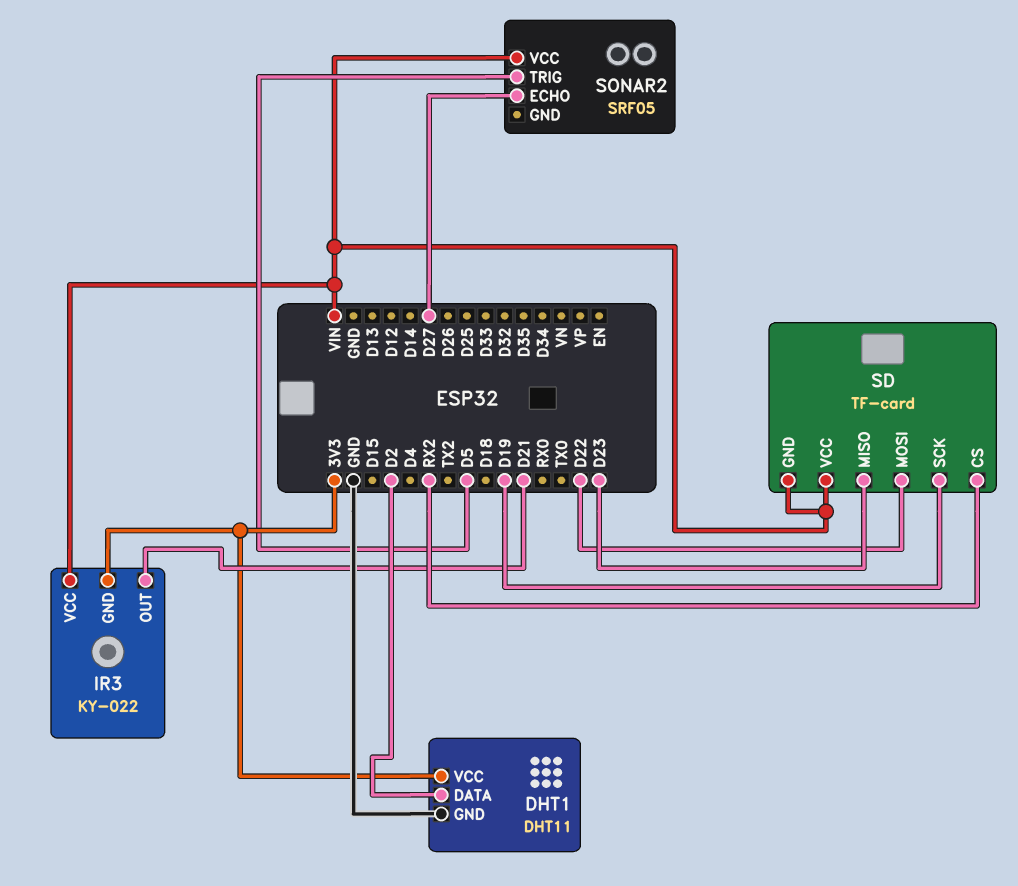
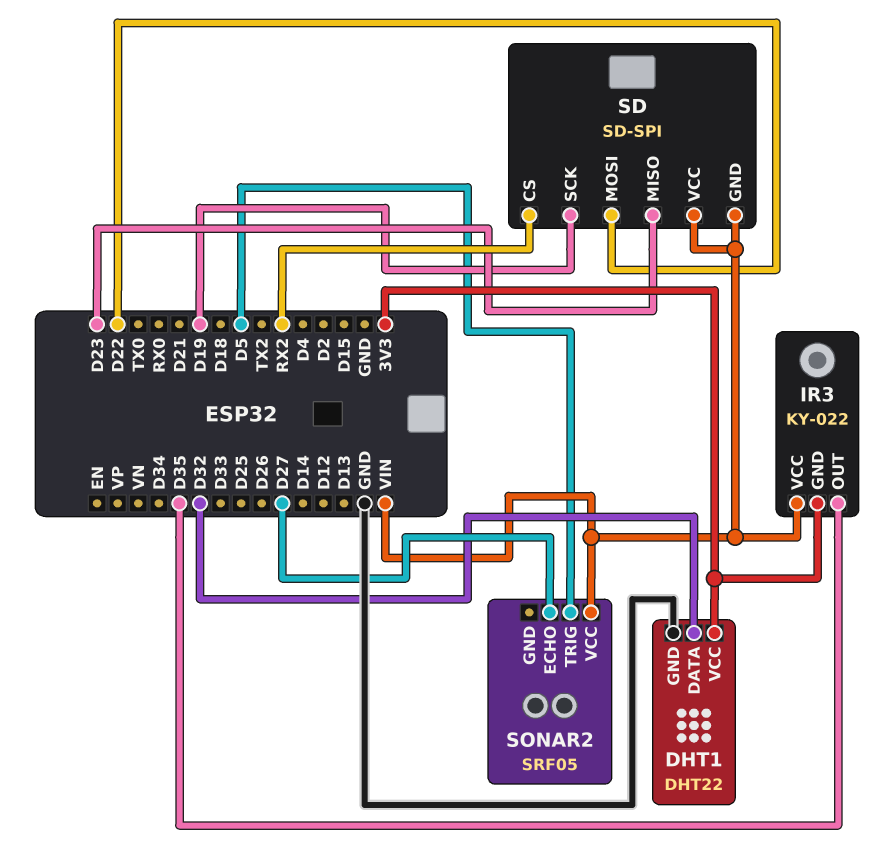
DHT1: DHT11 -> DHT22
DHT1 pin DATA: D2 -> D32
IR3 pin OUT: D21 -> D35
SD: TF-card -> SD-SPI

